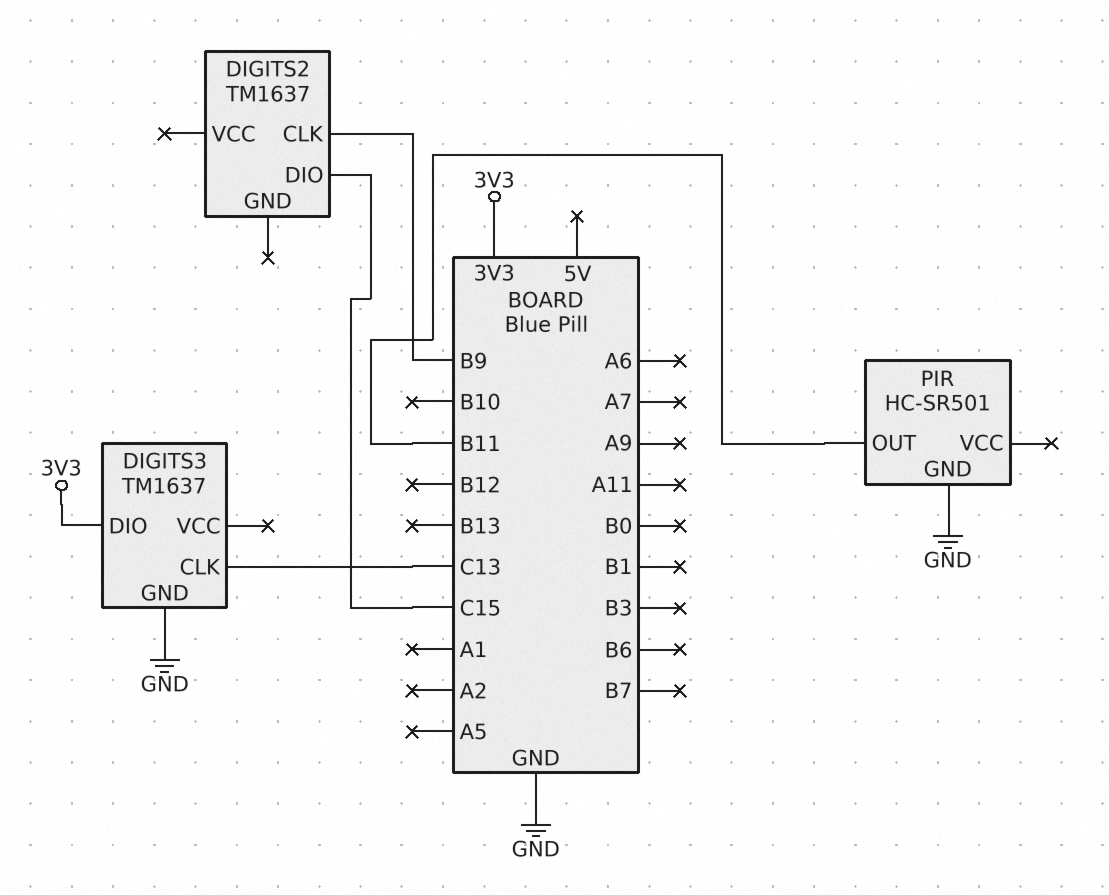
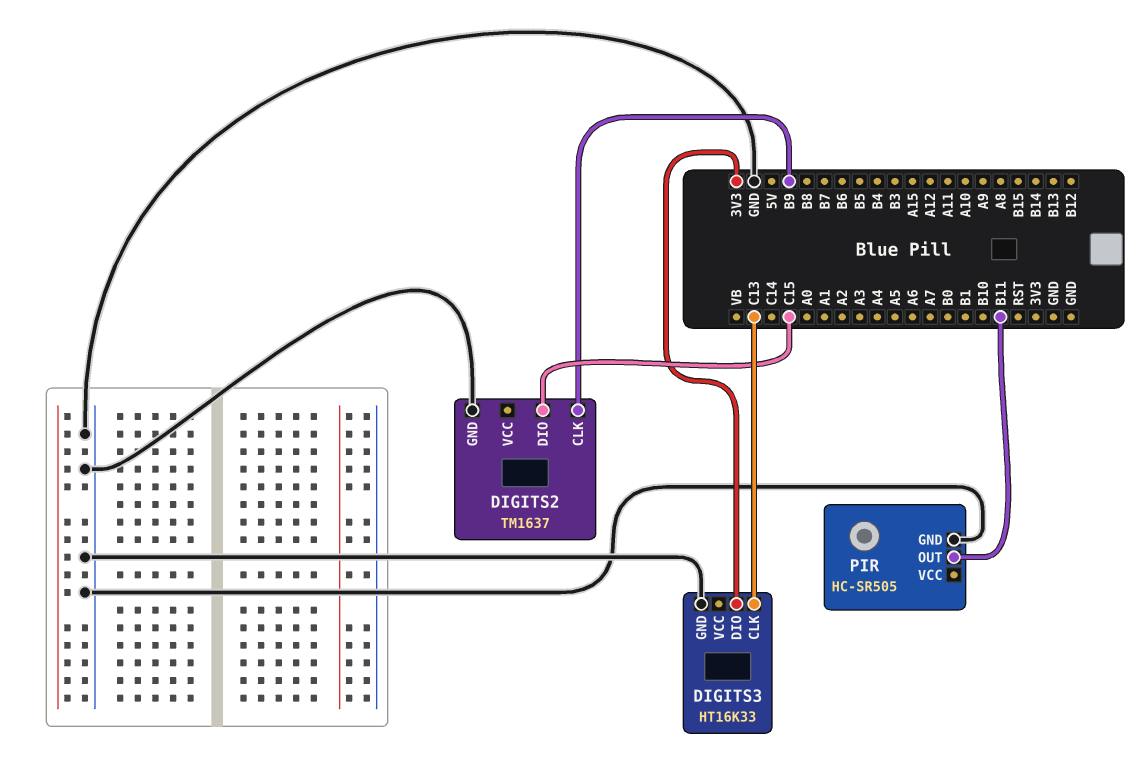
DIGITS2 pin GND: none -> GND
DIGITS3: TM1637 -> HT16K33
PIR: HC-SR501 -> HC-SR505

